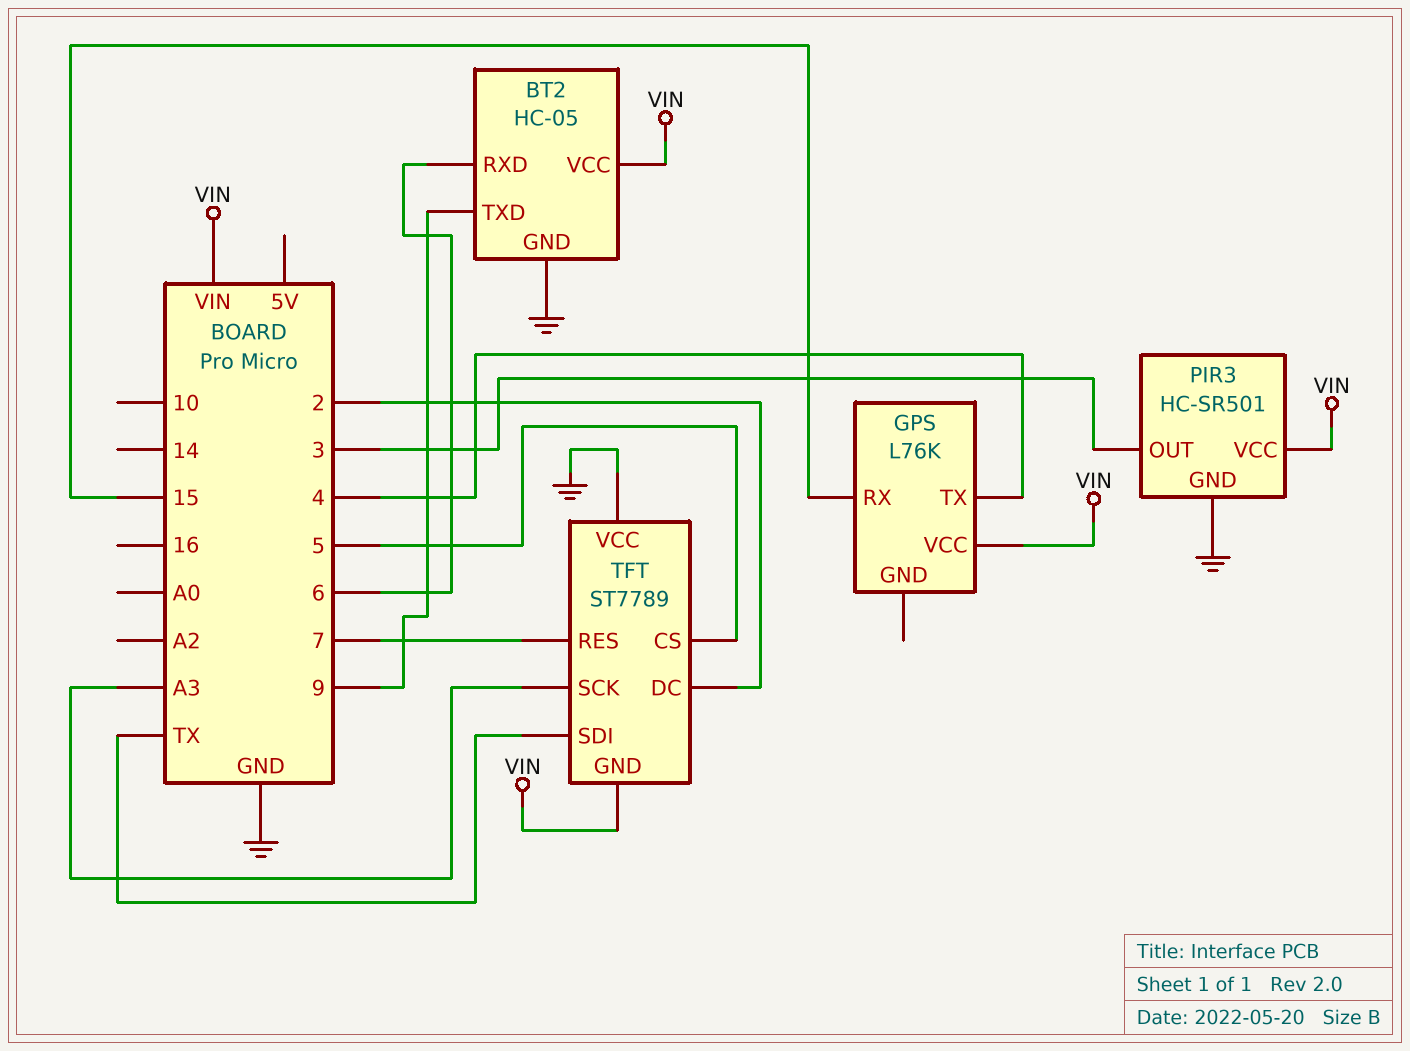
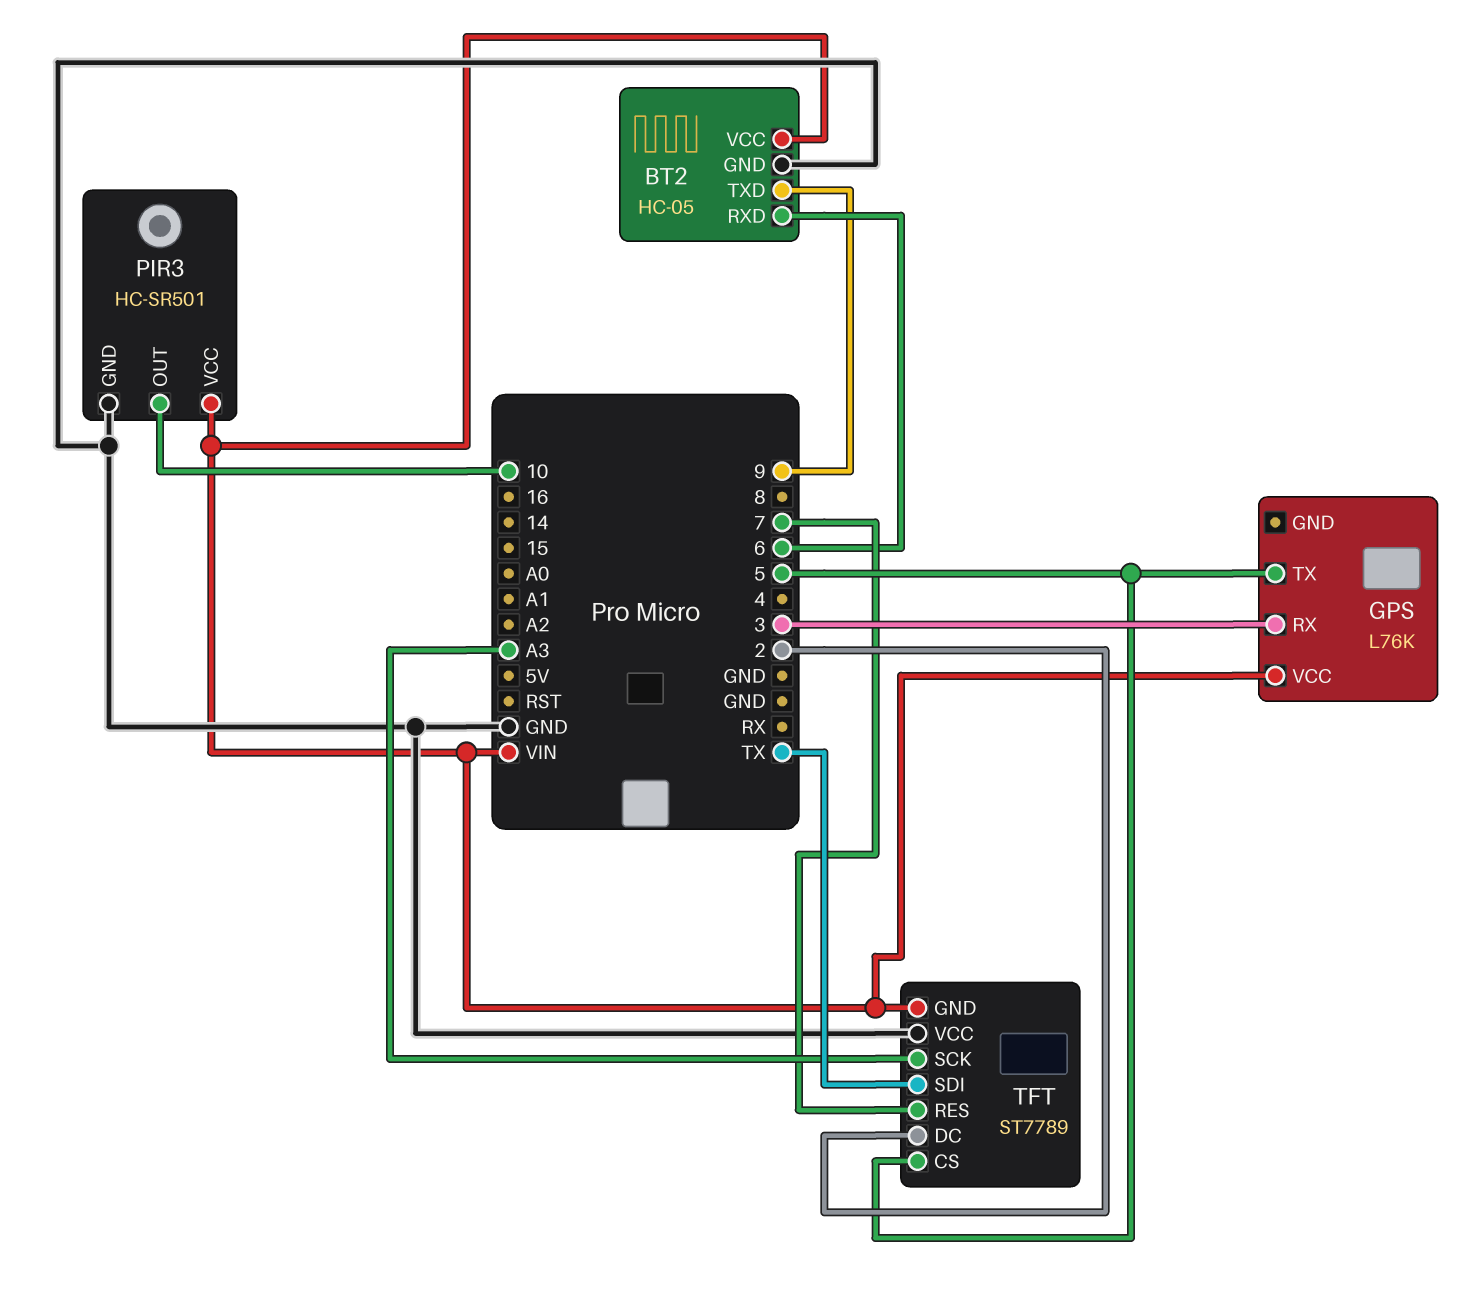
GPS pin RX: 15 -> 3
GPS pin TX: 4 -> 5
PIR3 pin OUT: 3 -> 10

